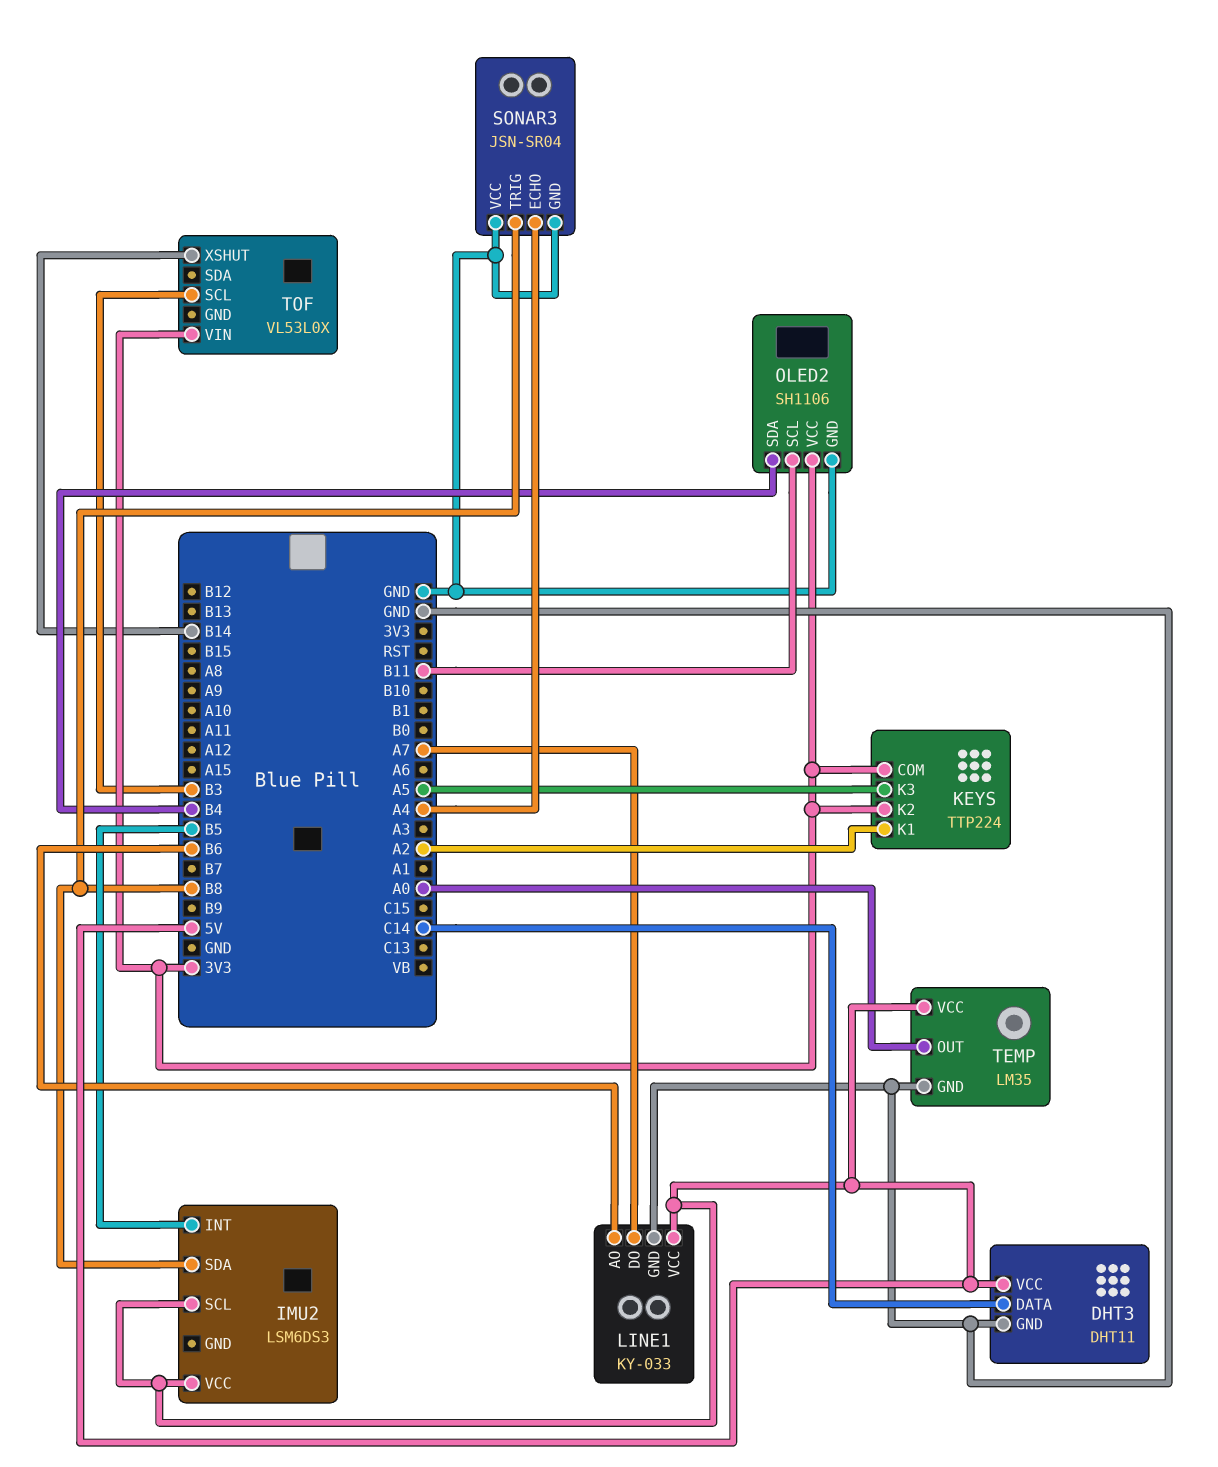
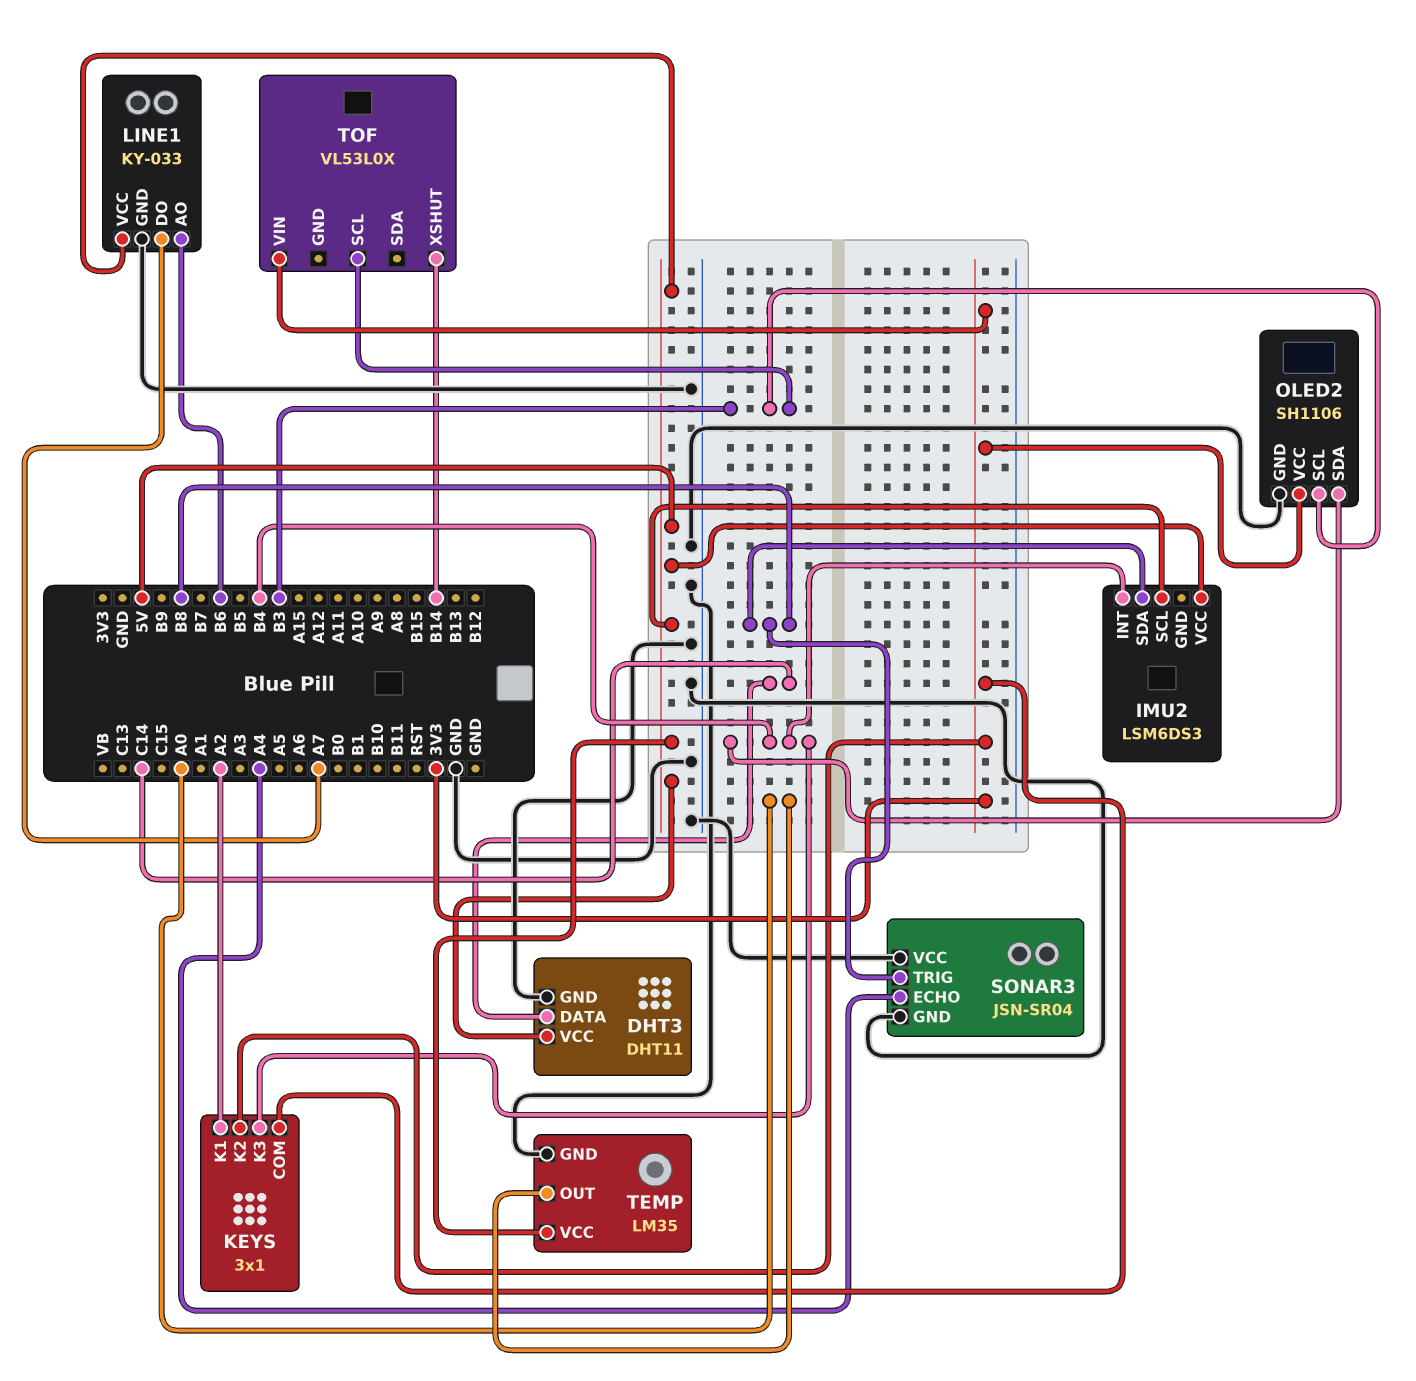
IMU2 pin INT: B5 -> B4
KEYS: TTP224 -> 3x1
KEYS pin K3: A5 -> B4
OLED2 pin SCL: B11 -> B3

